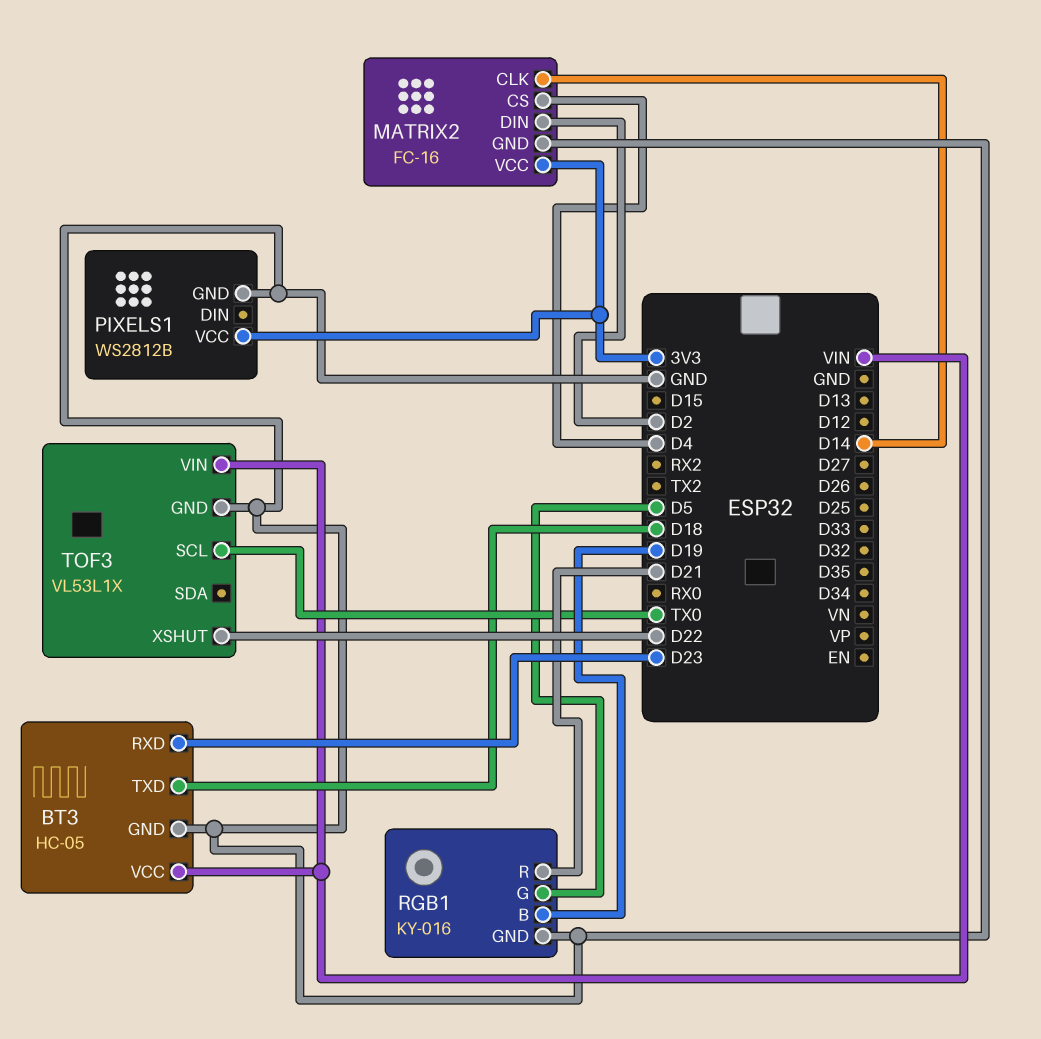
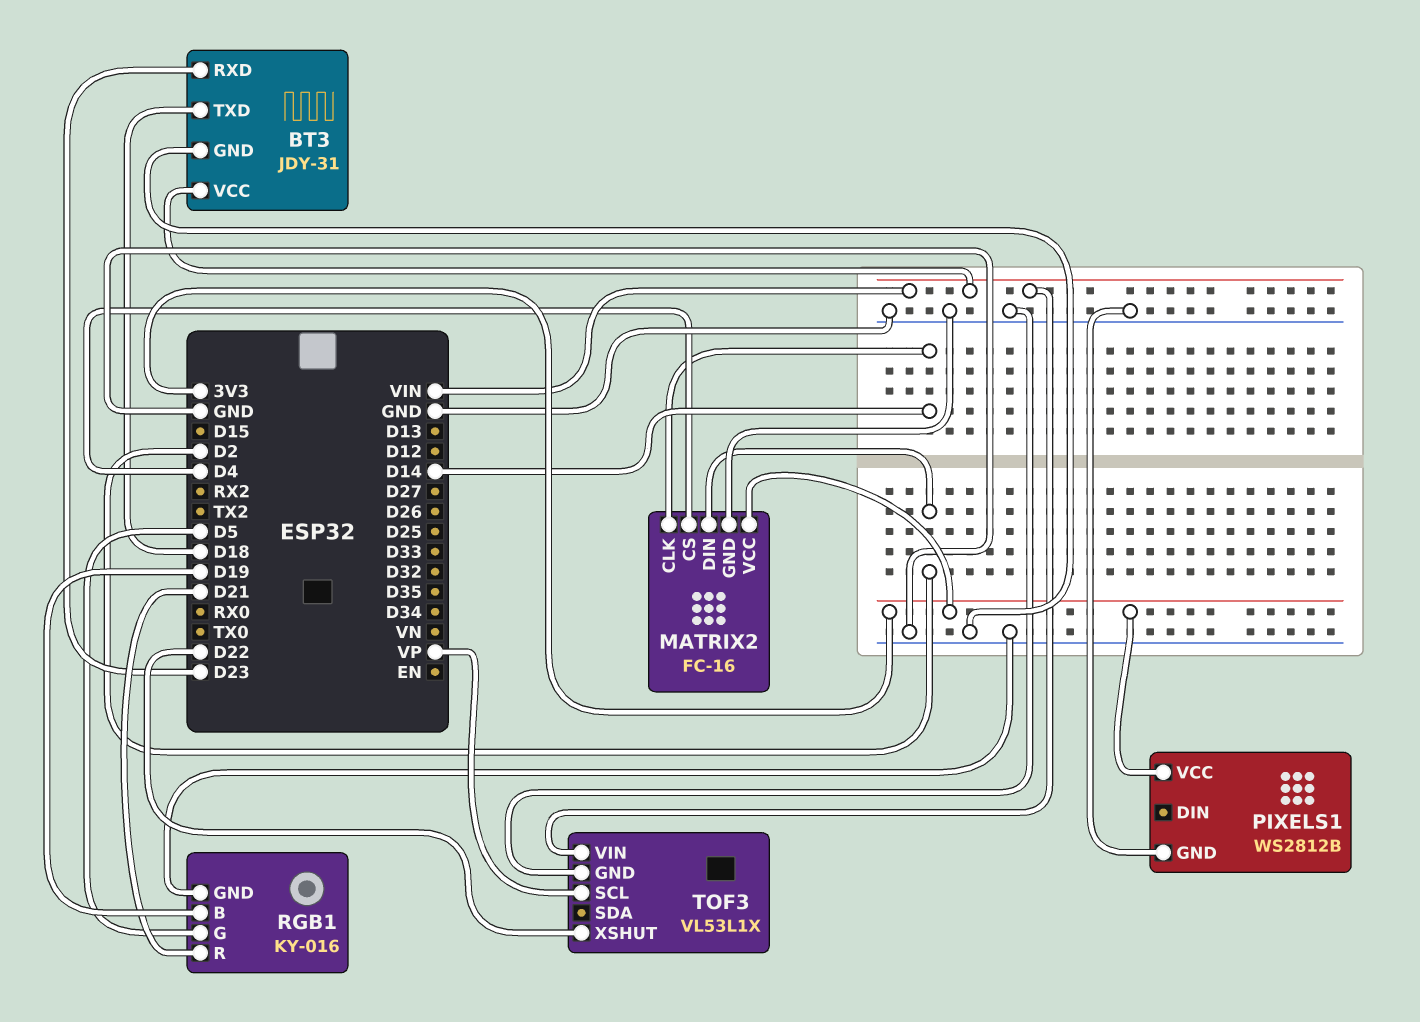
BT3: HC-05 -> JDY-31
TOF3 pin SCL: TX0 -> VP

